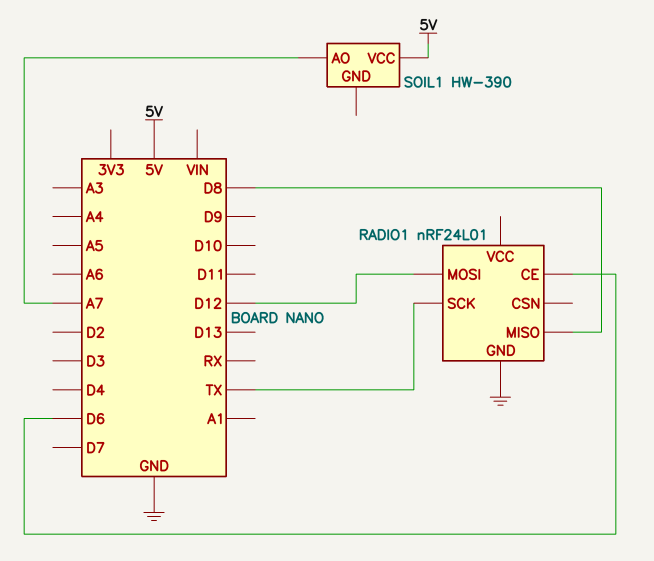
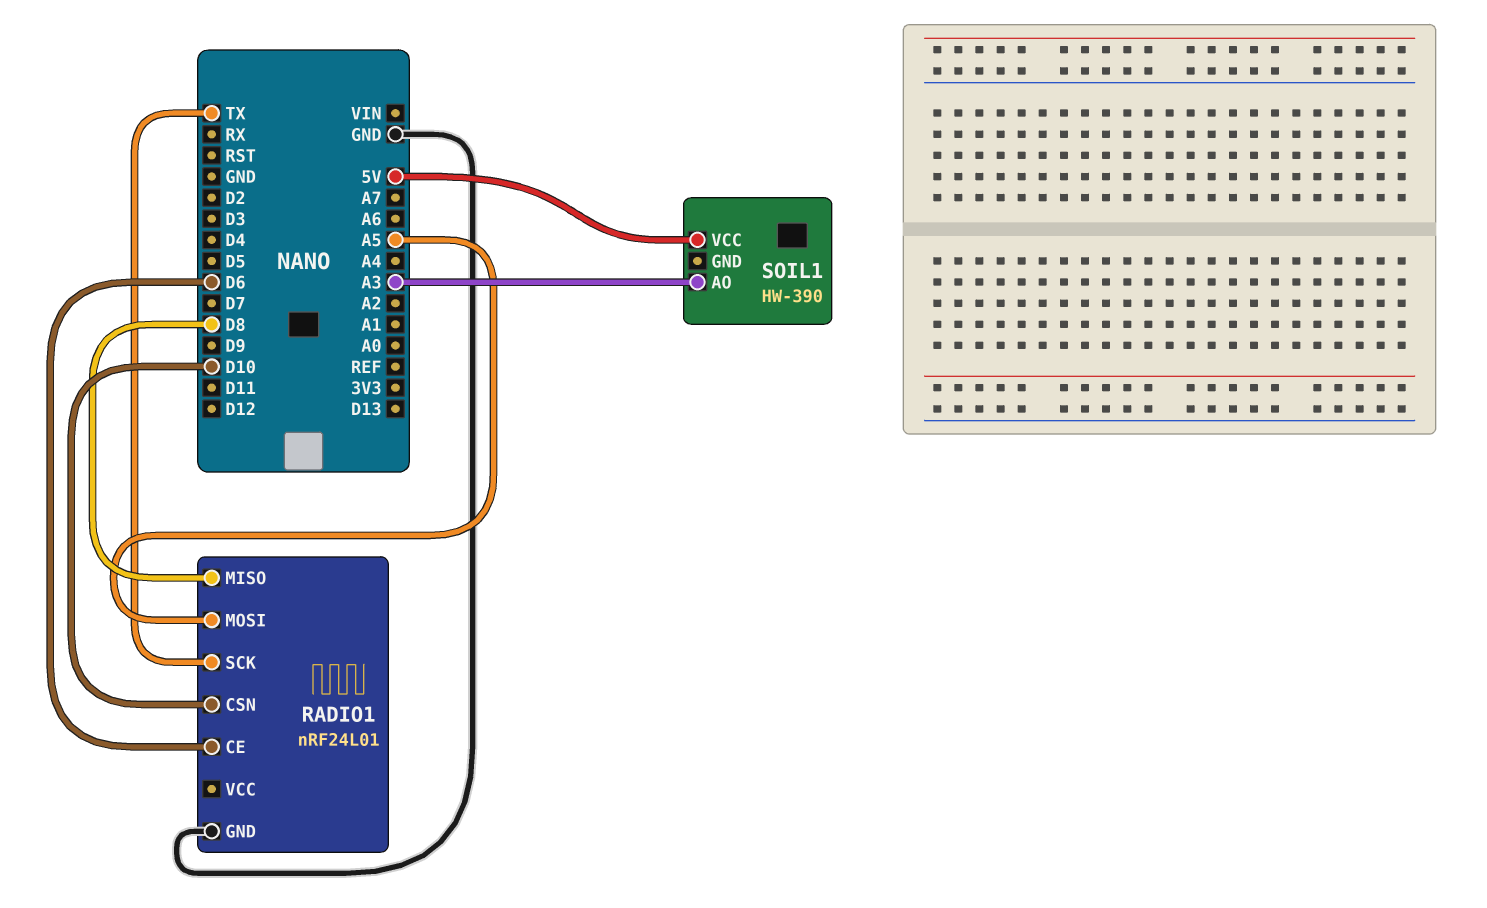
RADIO1 pin CSN: none -> D10
RADIO1 pin MOSI: D12 -> A5
SOIL1 pin AO: A7 -> A3

